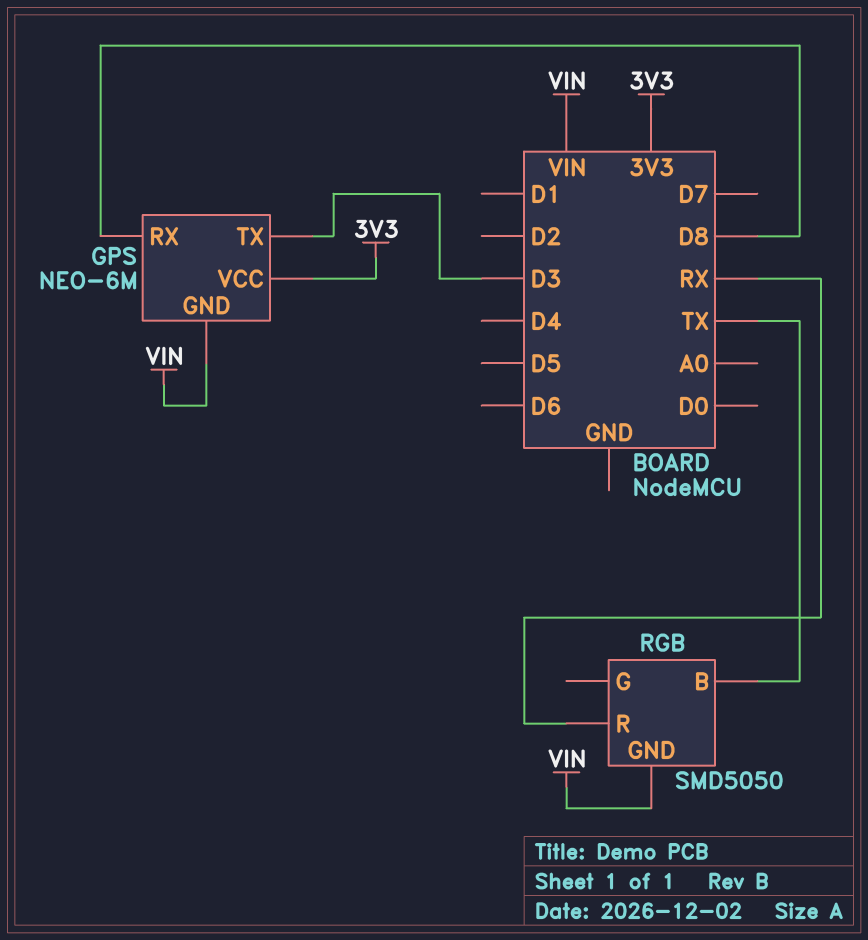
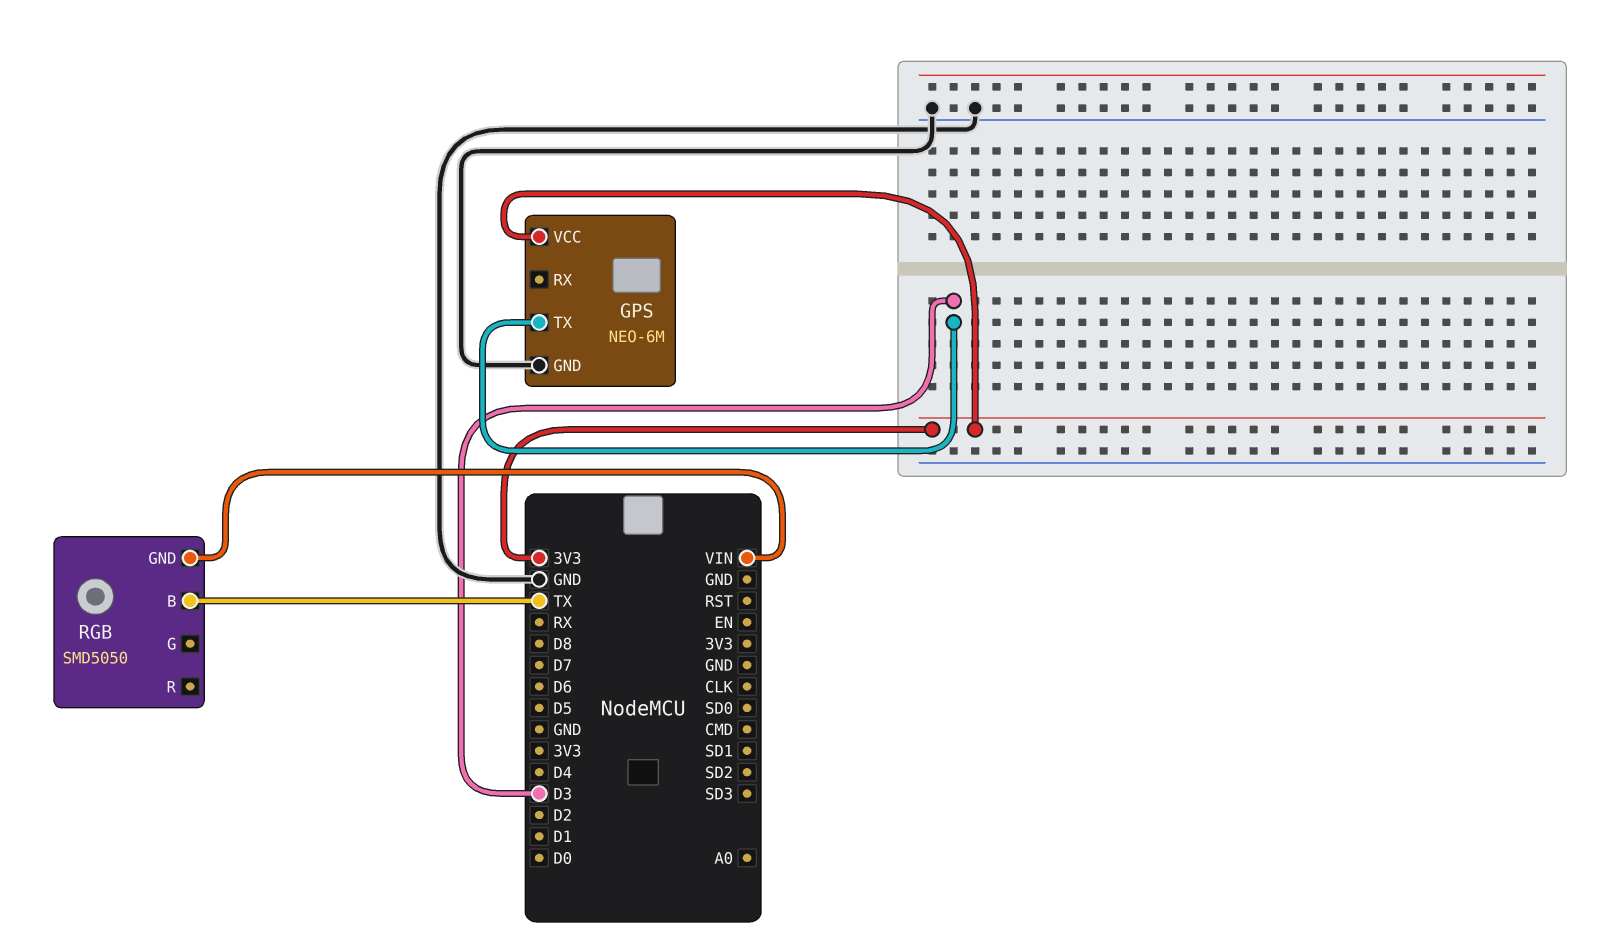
GPS pin GND: VIN -> GND
GPS pin RX: D8 -> none
RGB pin R: RX -> none

